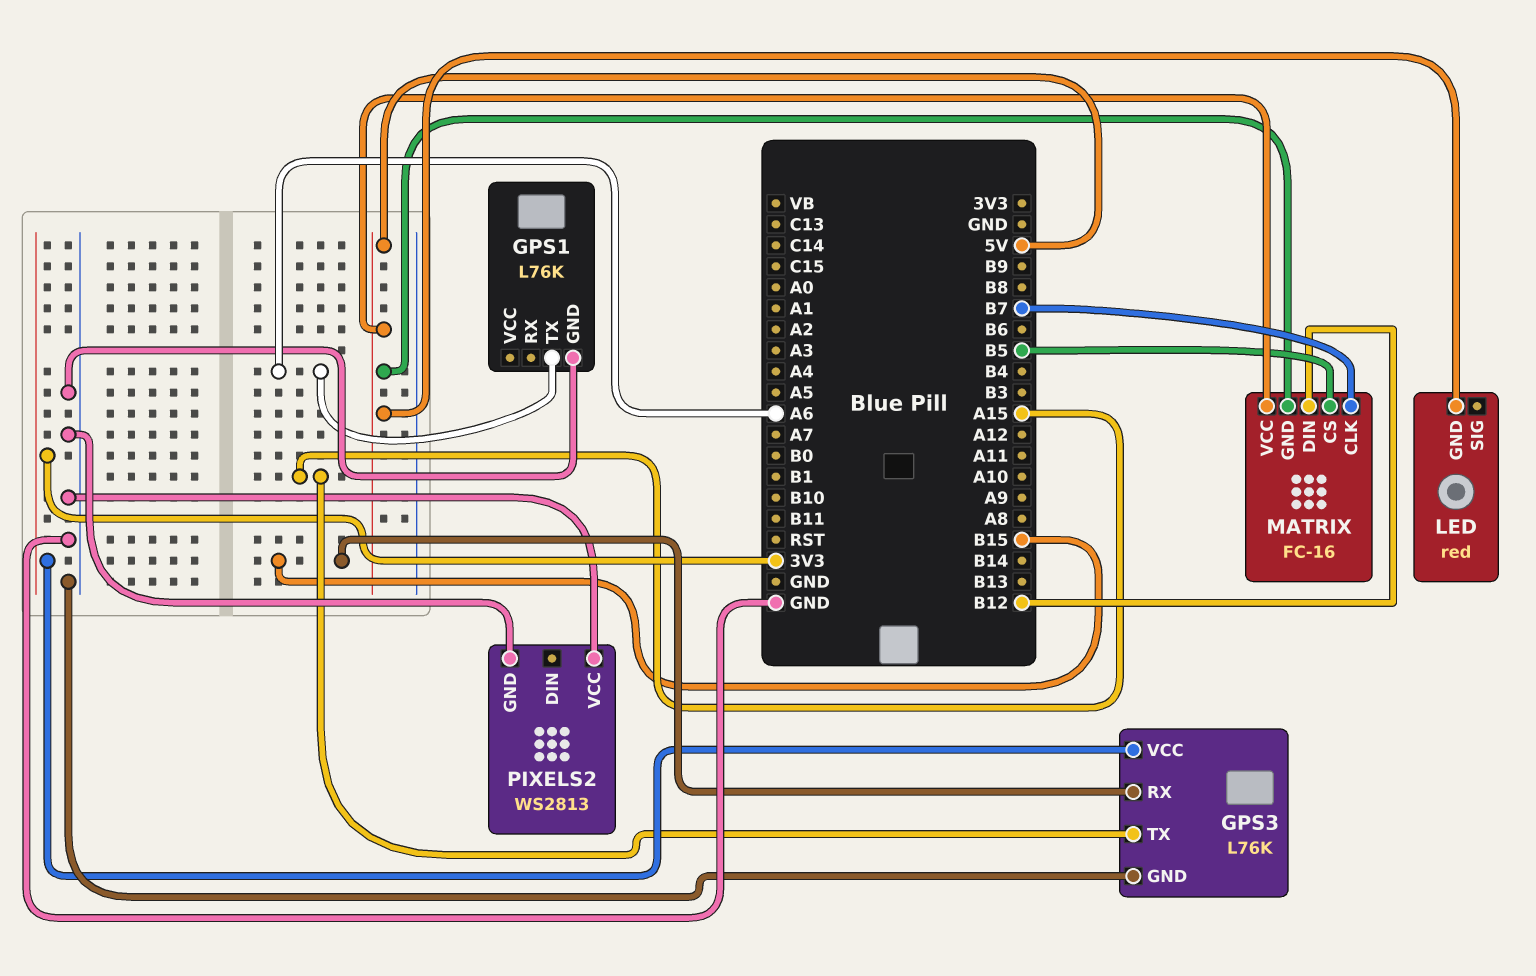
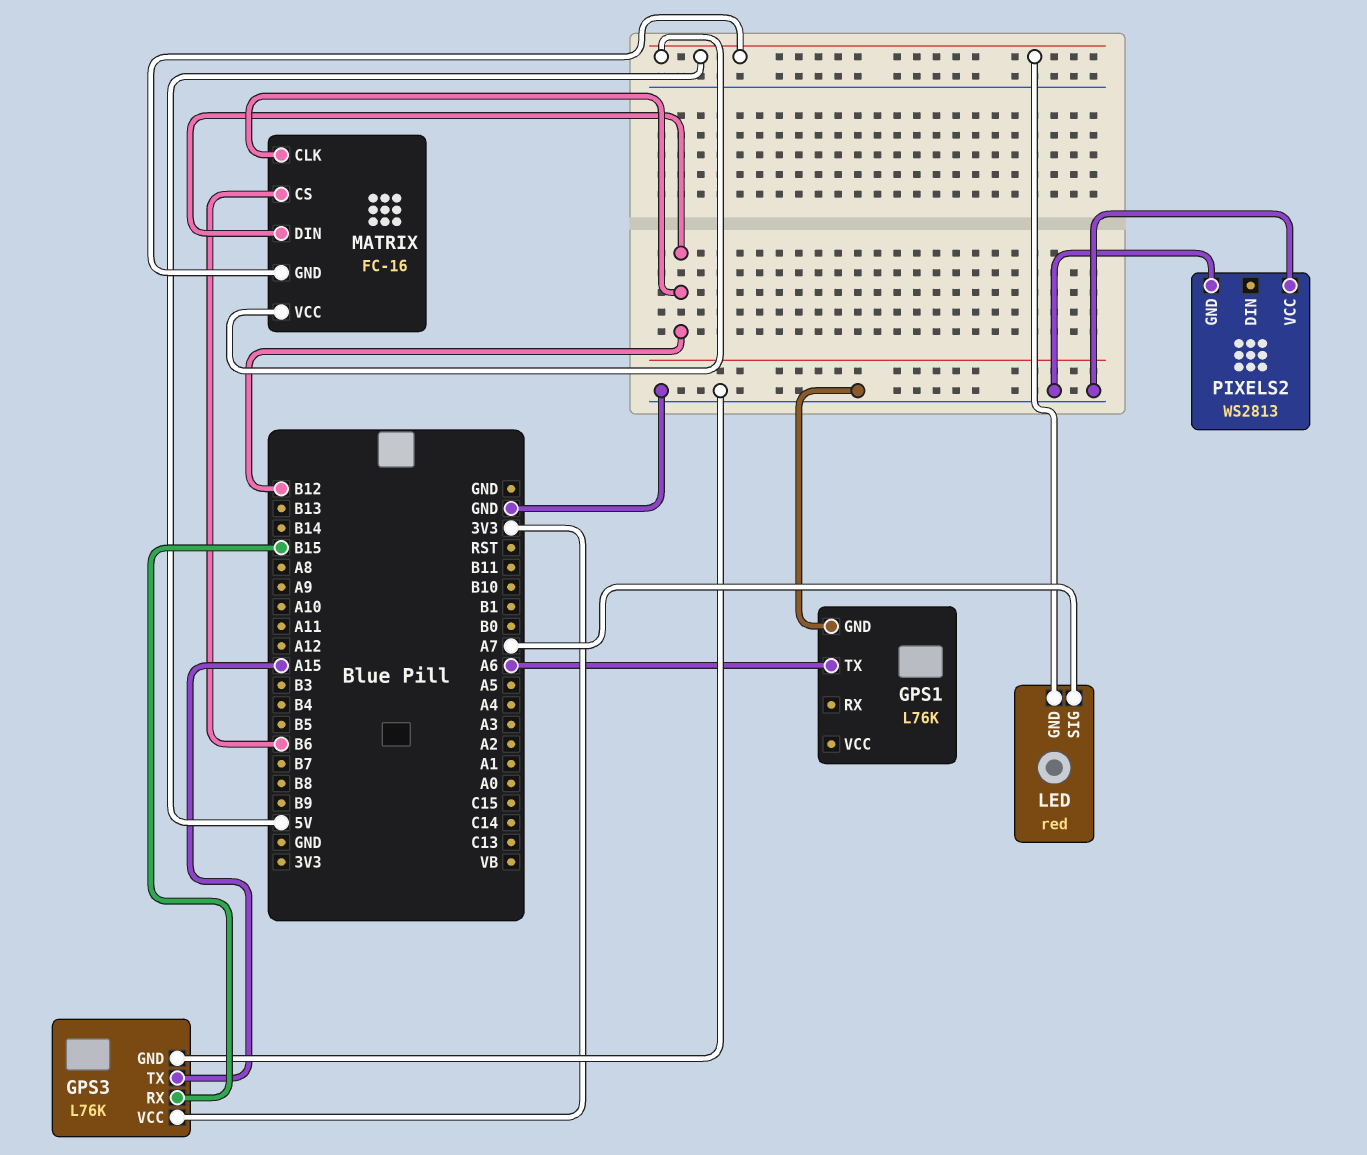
LED pin SIG: none -> A7
MATRIX pin CLK: B7 -> B12
MATRIX pin CS: B5 -> B6

